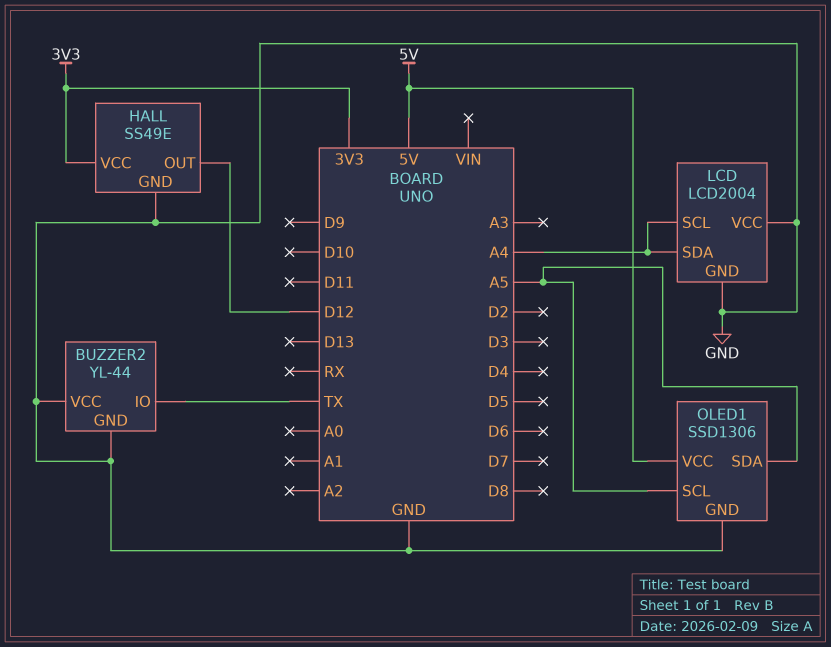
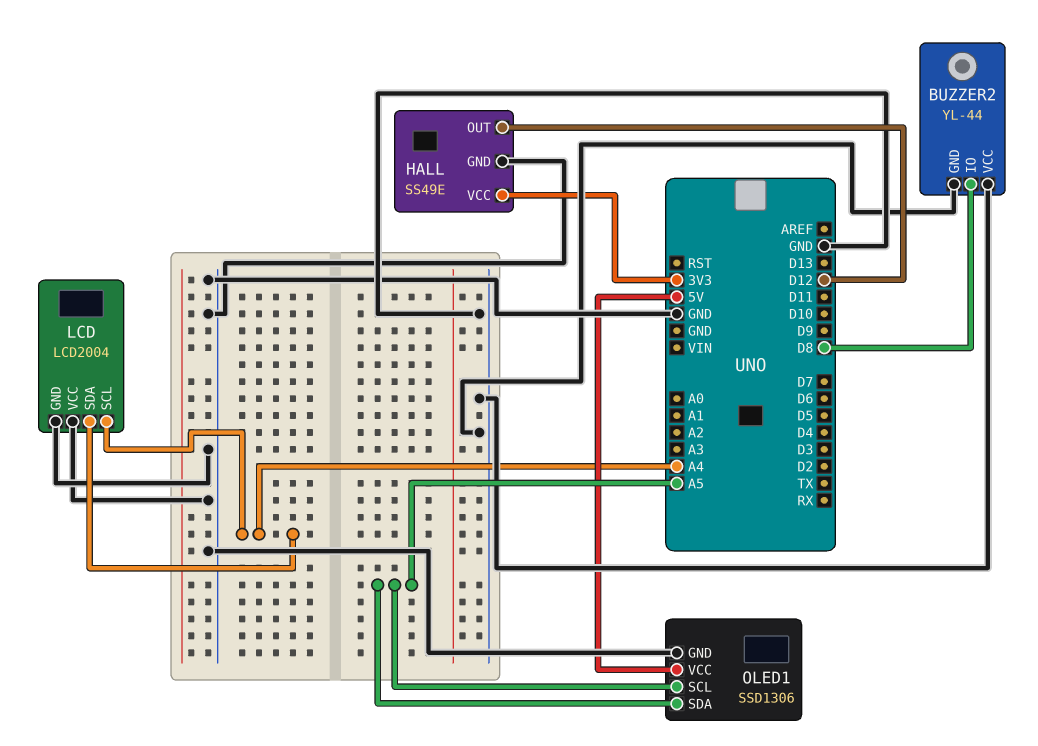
BUZZER2 pin IO: TX -> D8

